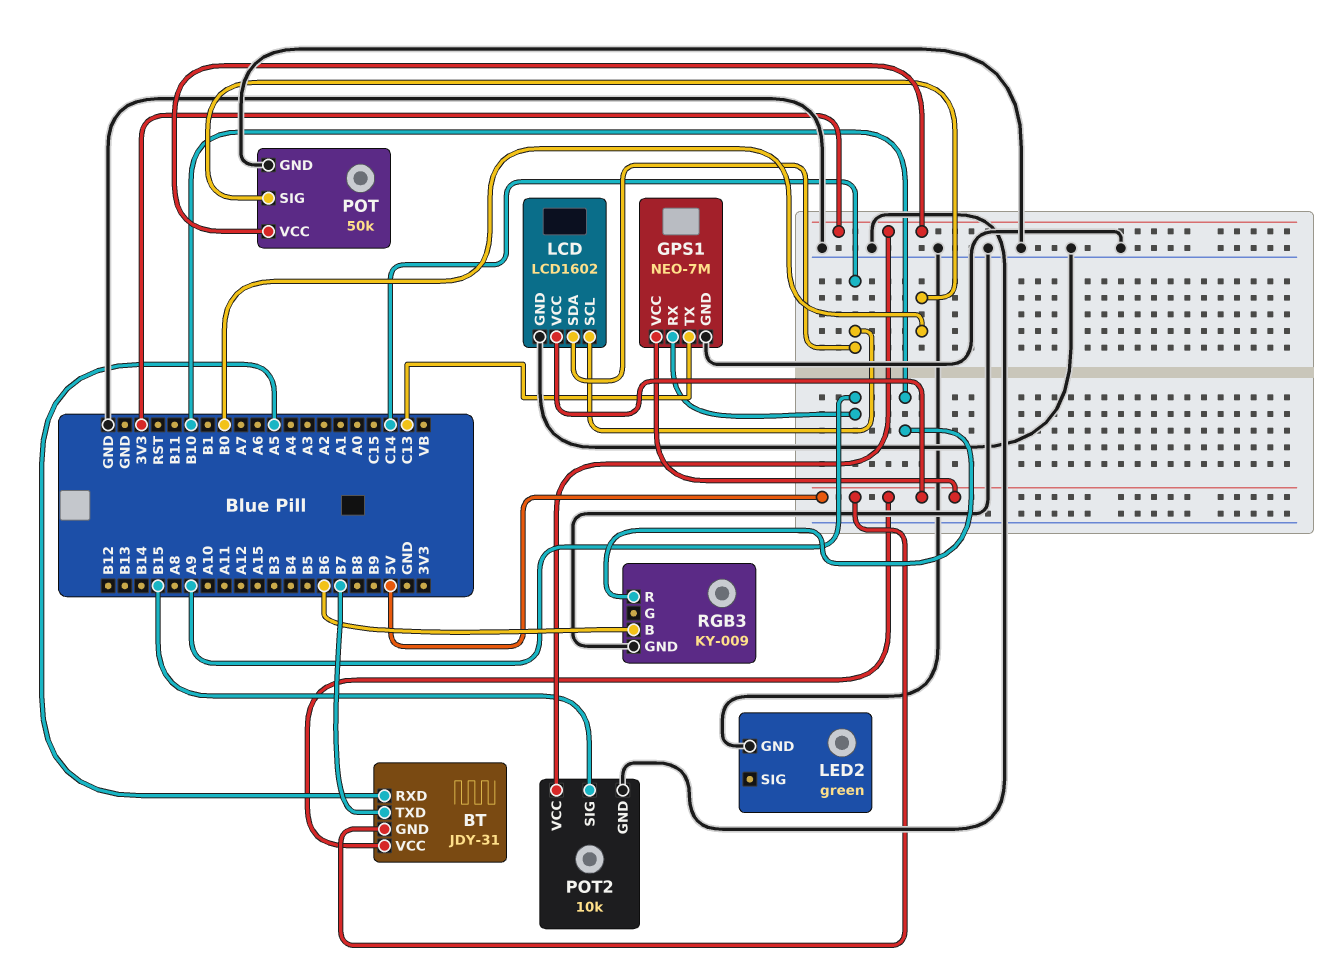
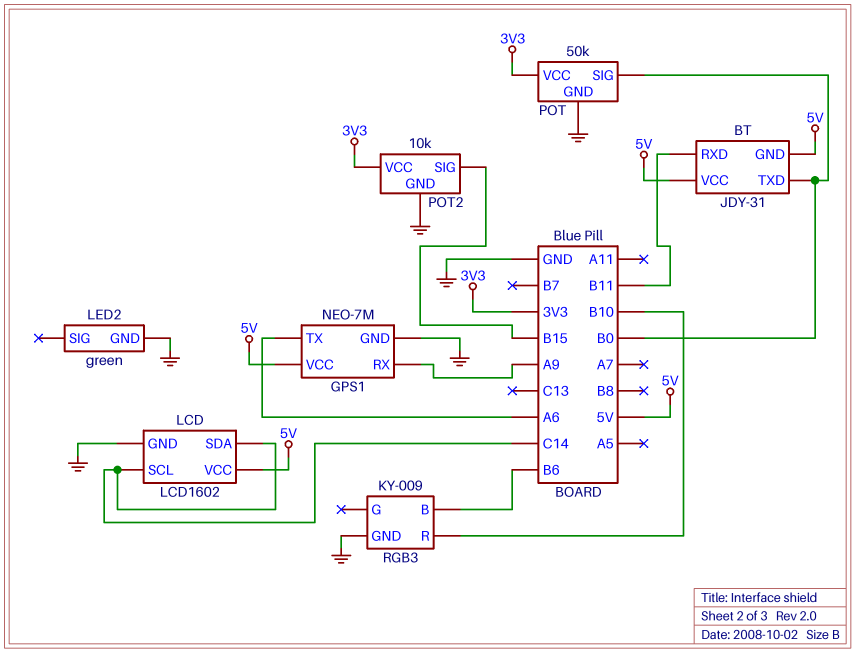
BT pin RXD: A5 -> B11
BT pin TXD: B7 -> B0
GPS1 pin TX: C13 -> A6

